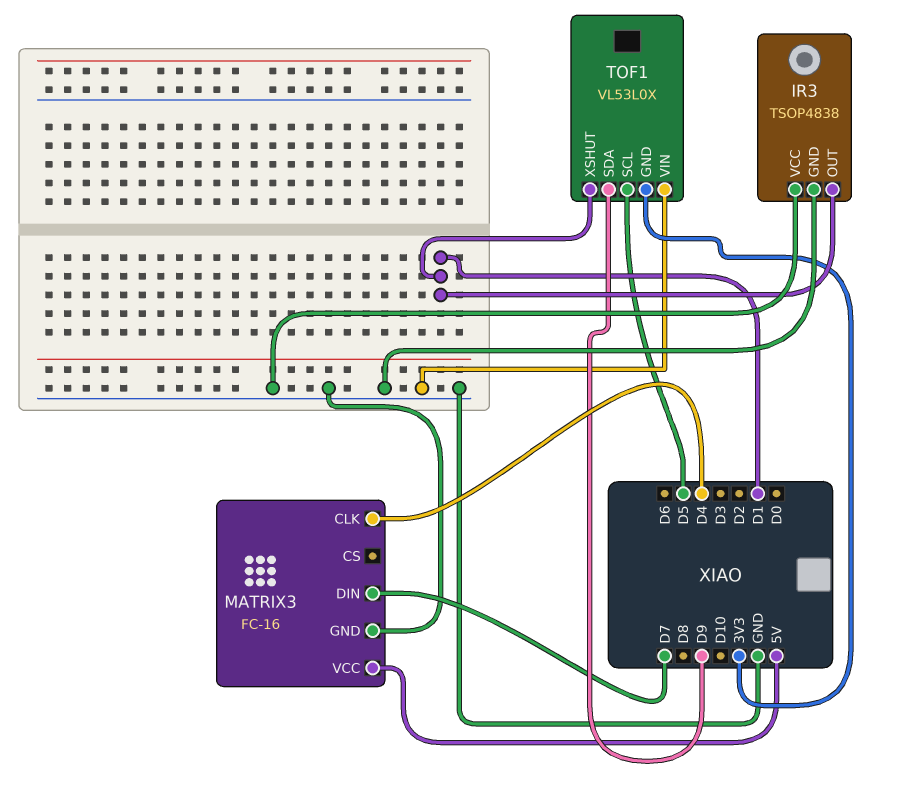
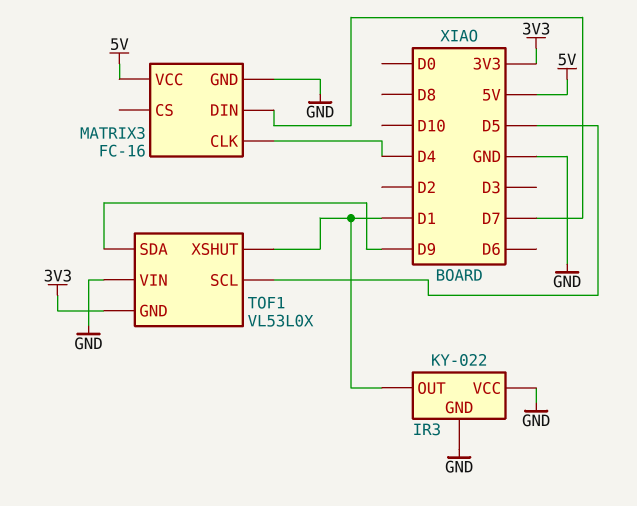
IR3: TSOP4838 -> KY-022

